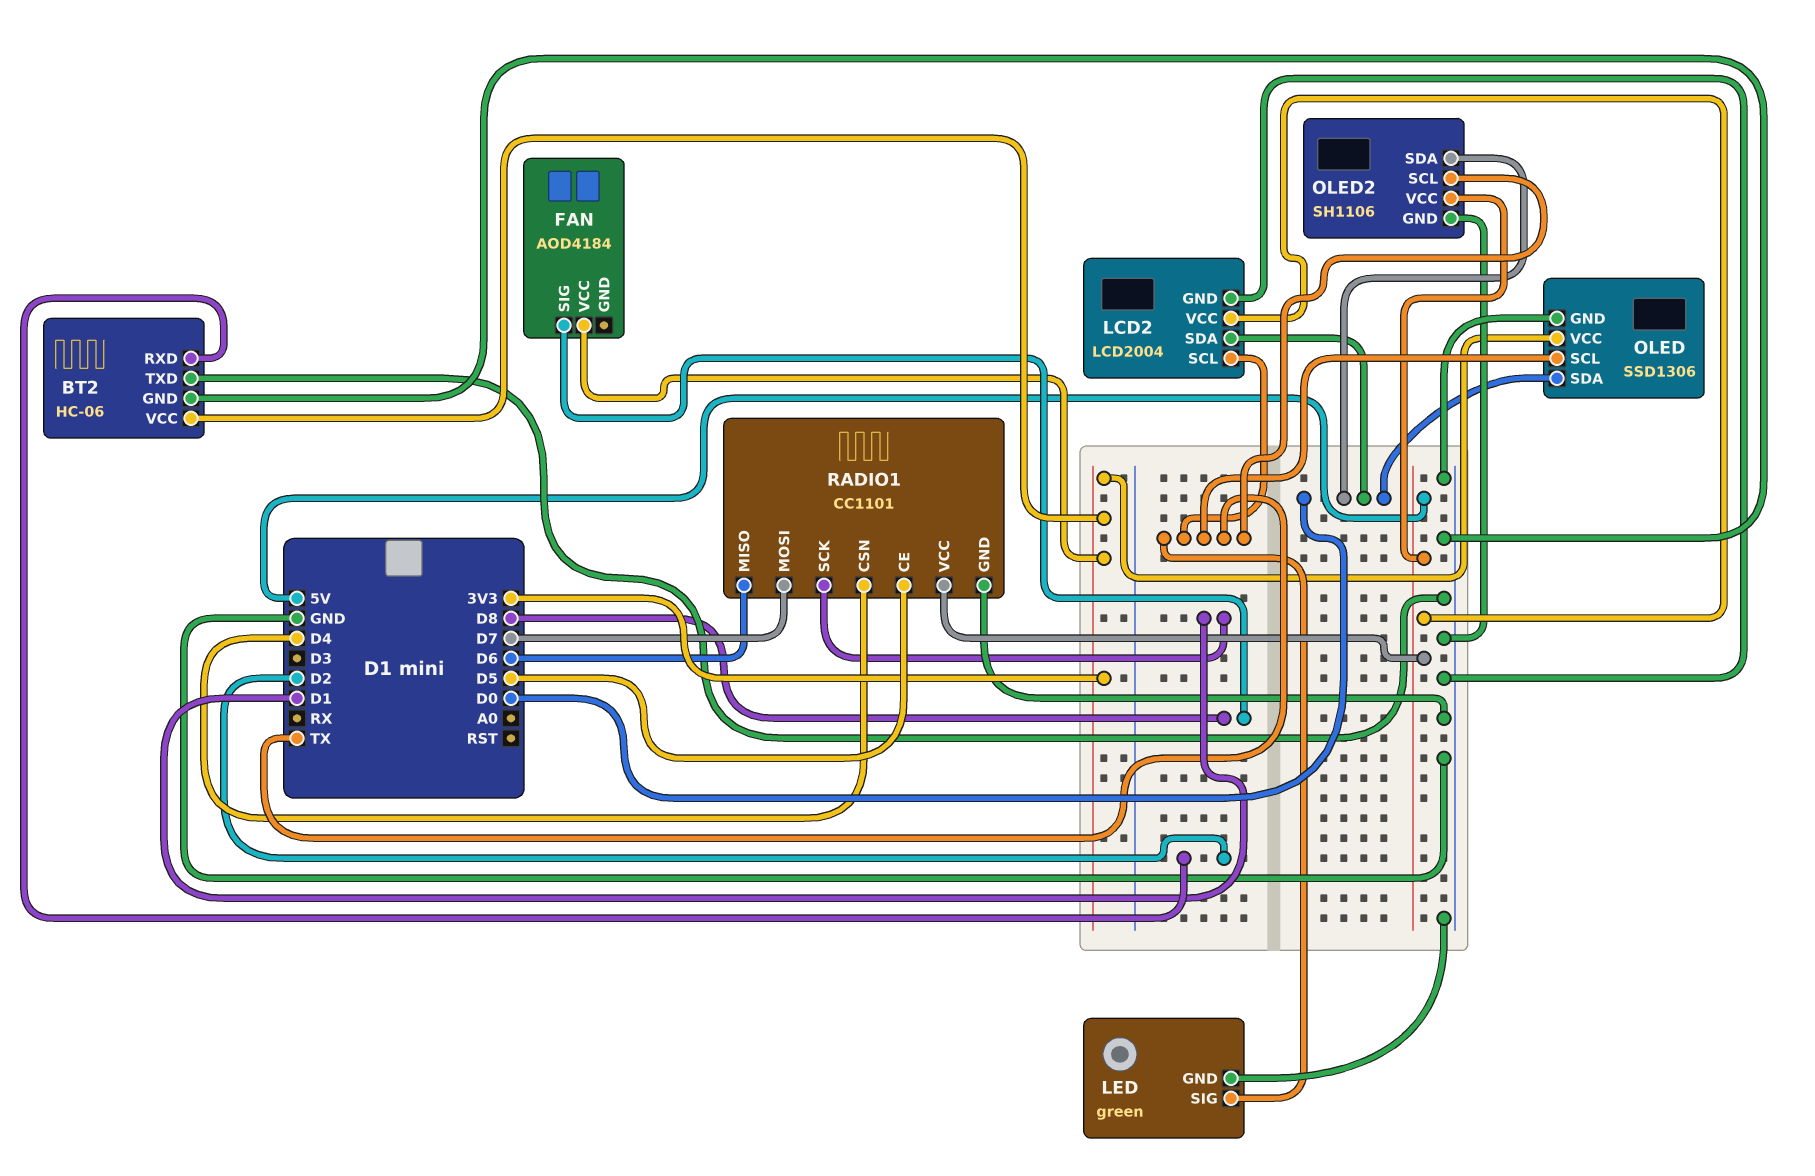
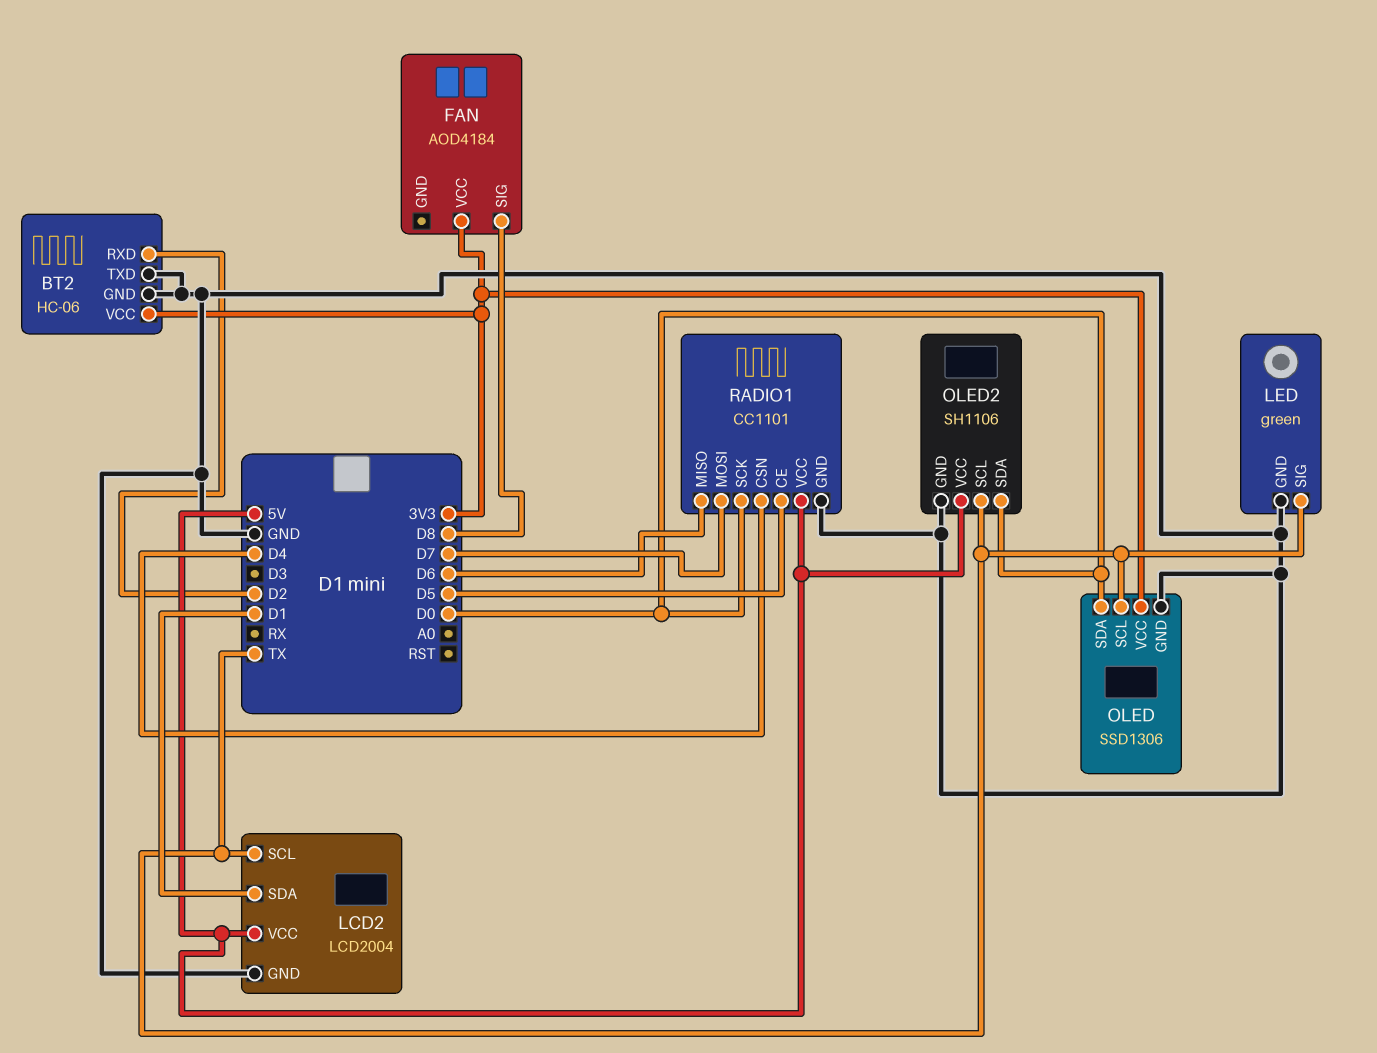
LCD2 pin SDA: D0 -> D1
RADIO1 pin SCK: D1 -> D0

